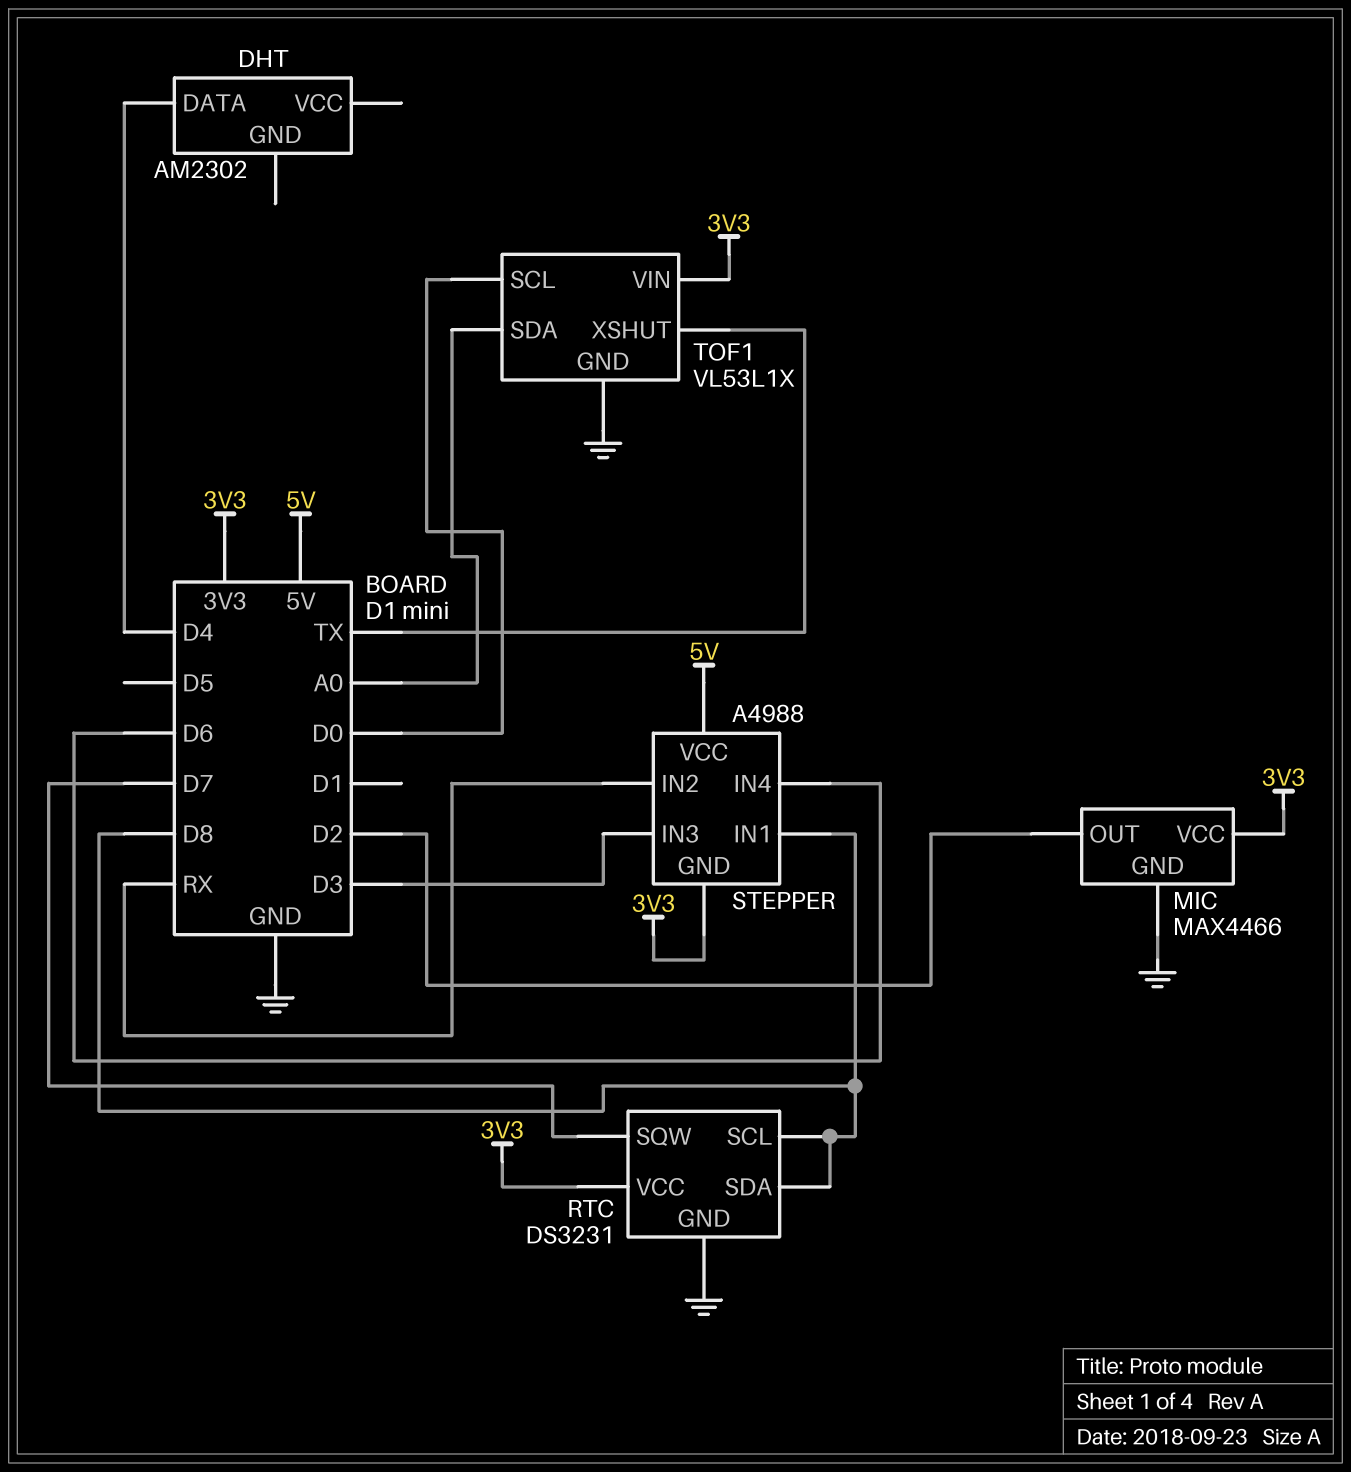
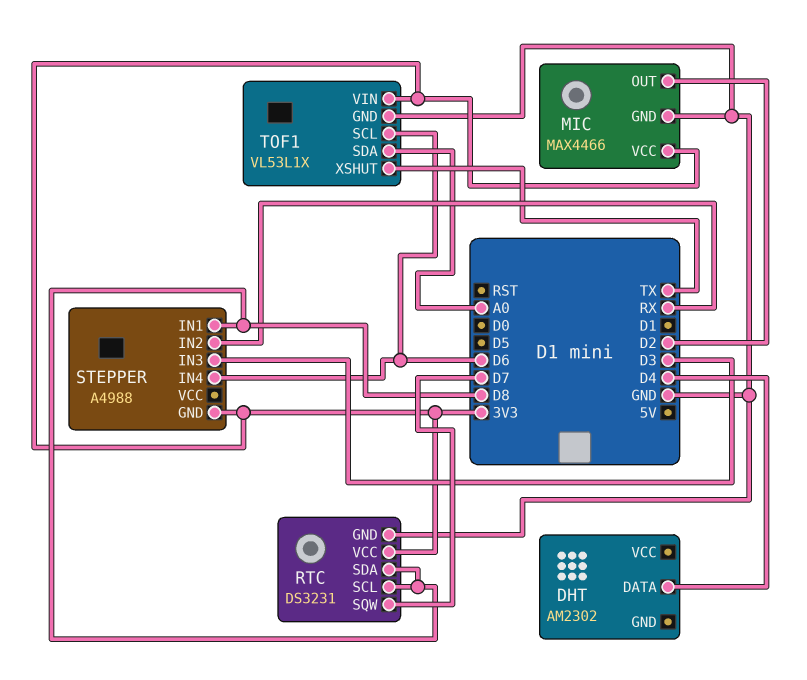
STEPPER pin VCC: 5V -> none
TOF1 pin SCL: D0 -> D6

